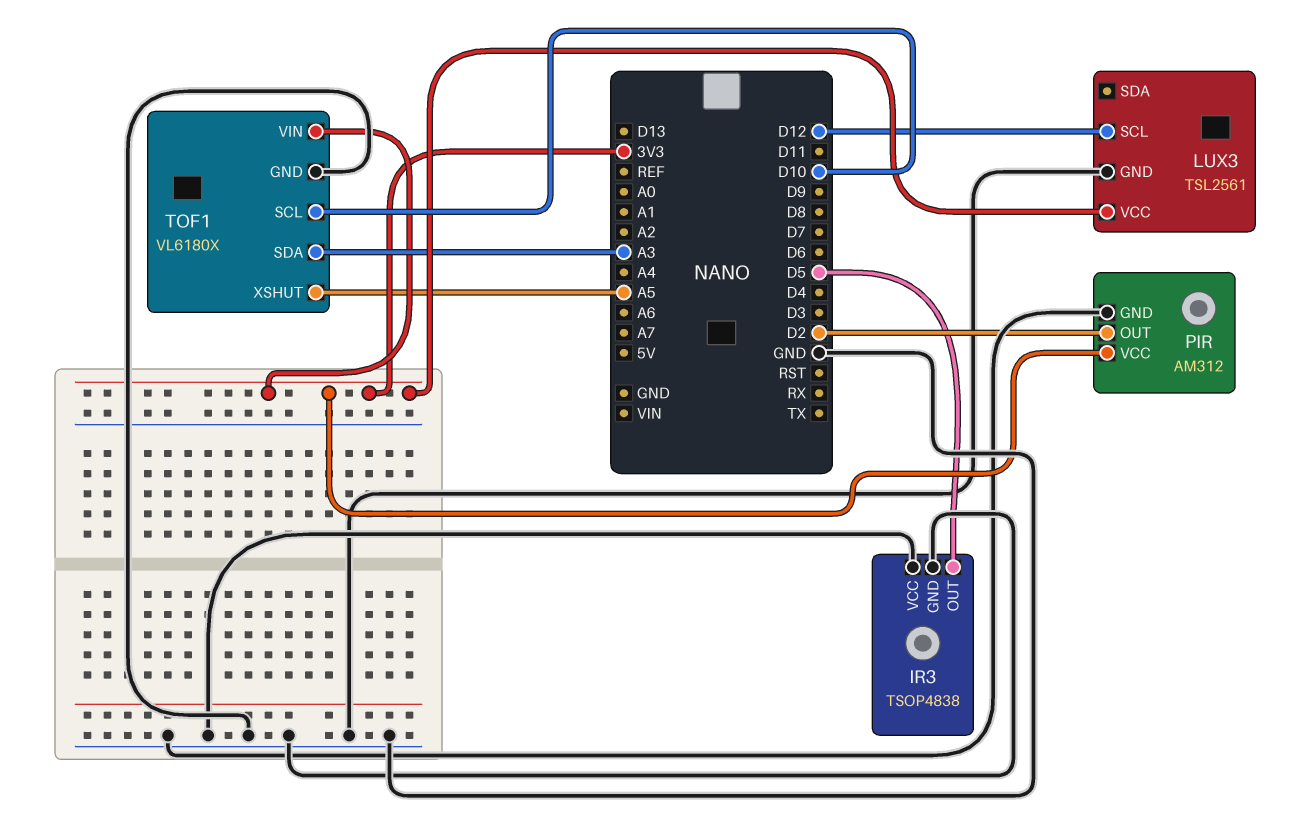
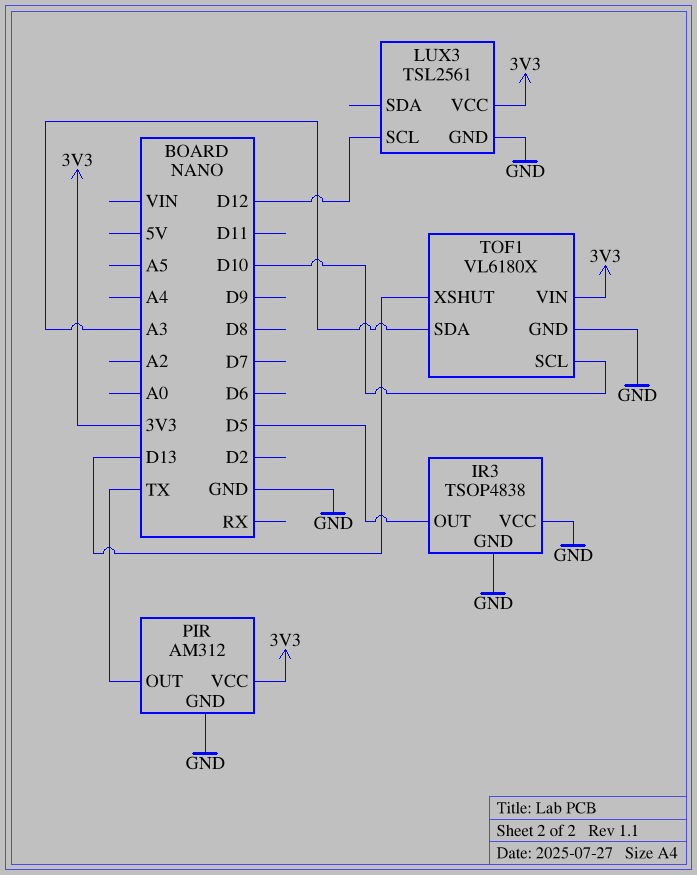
PIR pin OUT: D2 -> TX
TOF1 pin XSHUT: A5 -> D13

